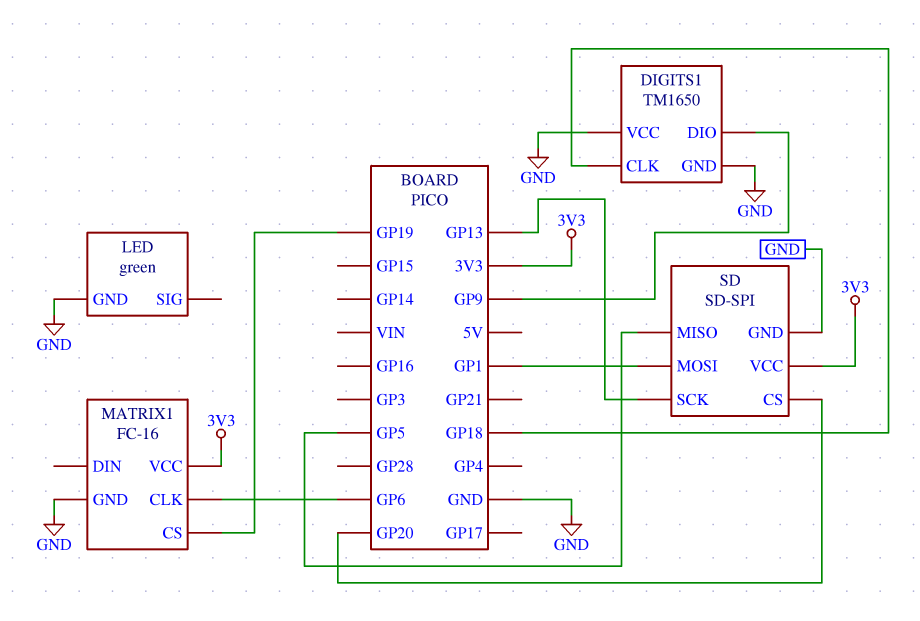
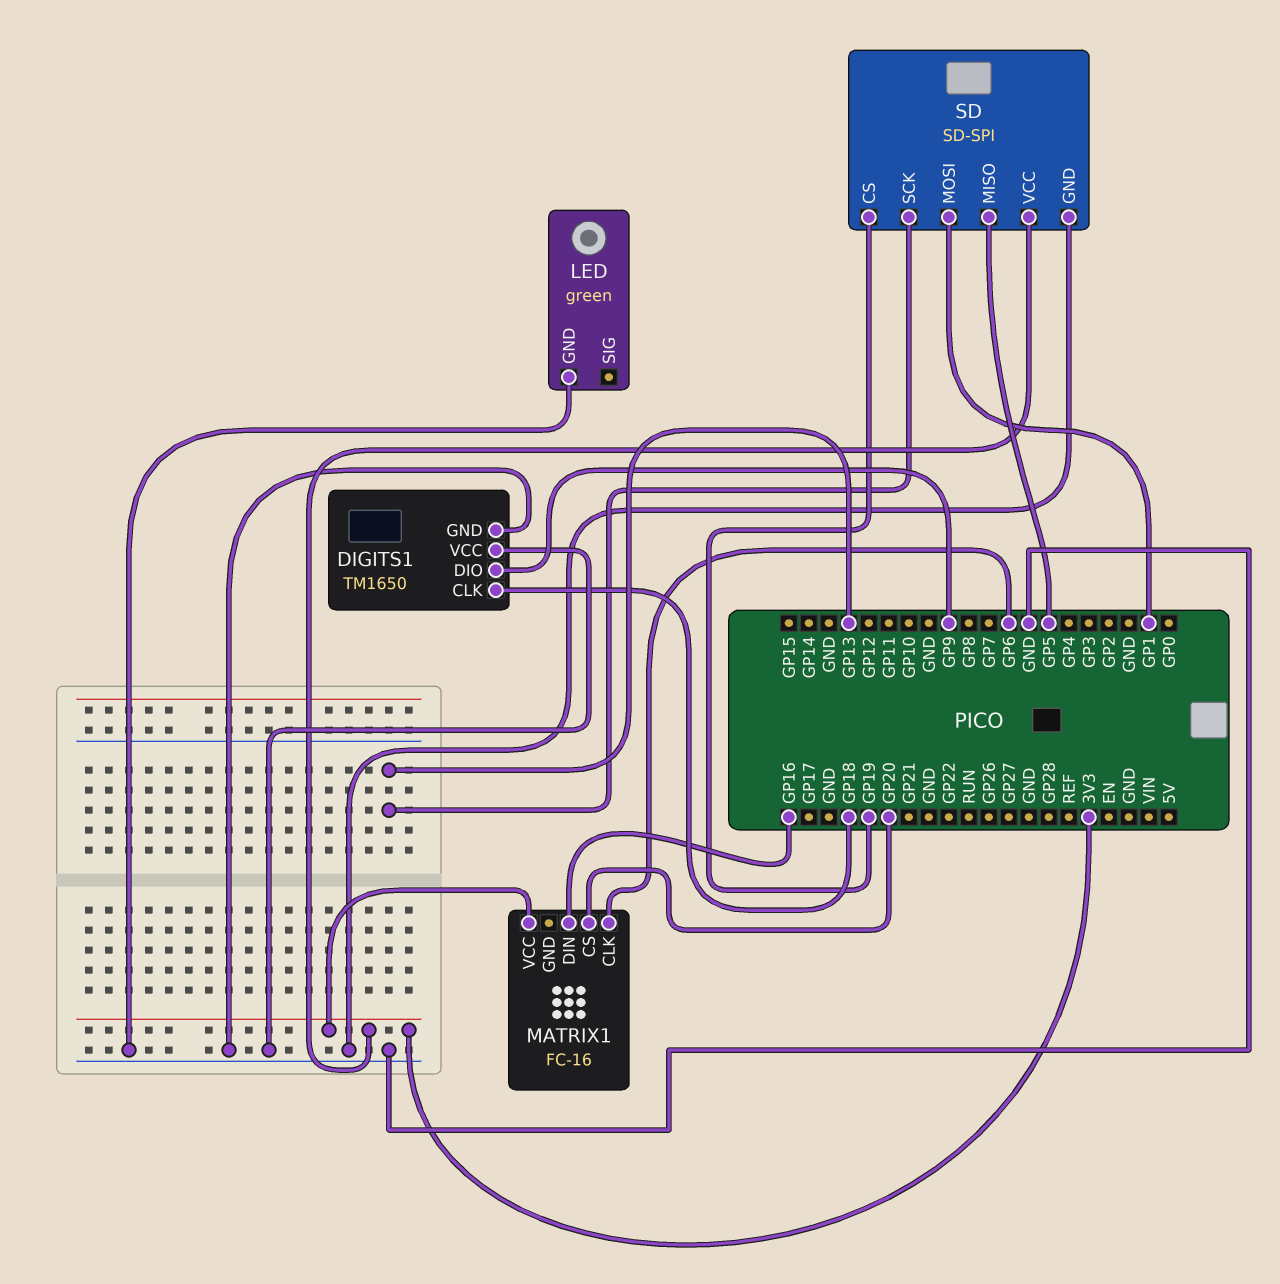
MATRIX1 pin CS: GP19 -> GP20
MATRIX1 pin DIN: none -> GP16
MATRIX1 pin GND: GND -> none
SD pin CS: GP20 -> GP19

